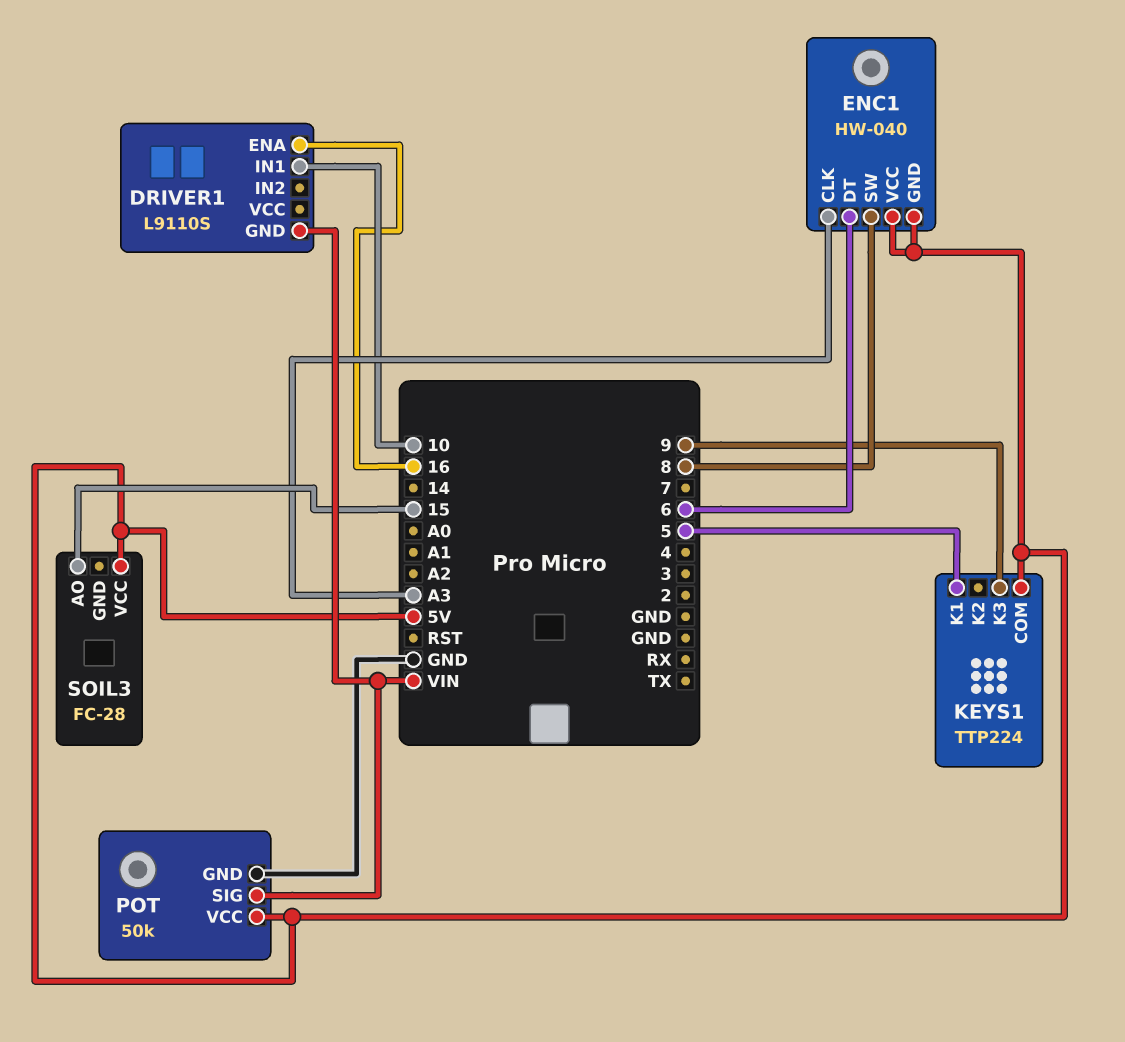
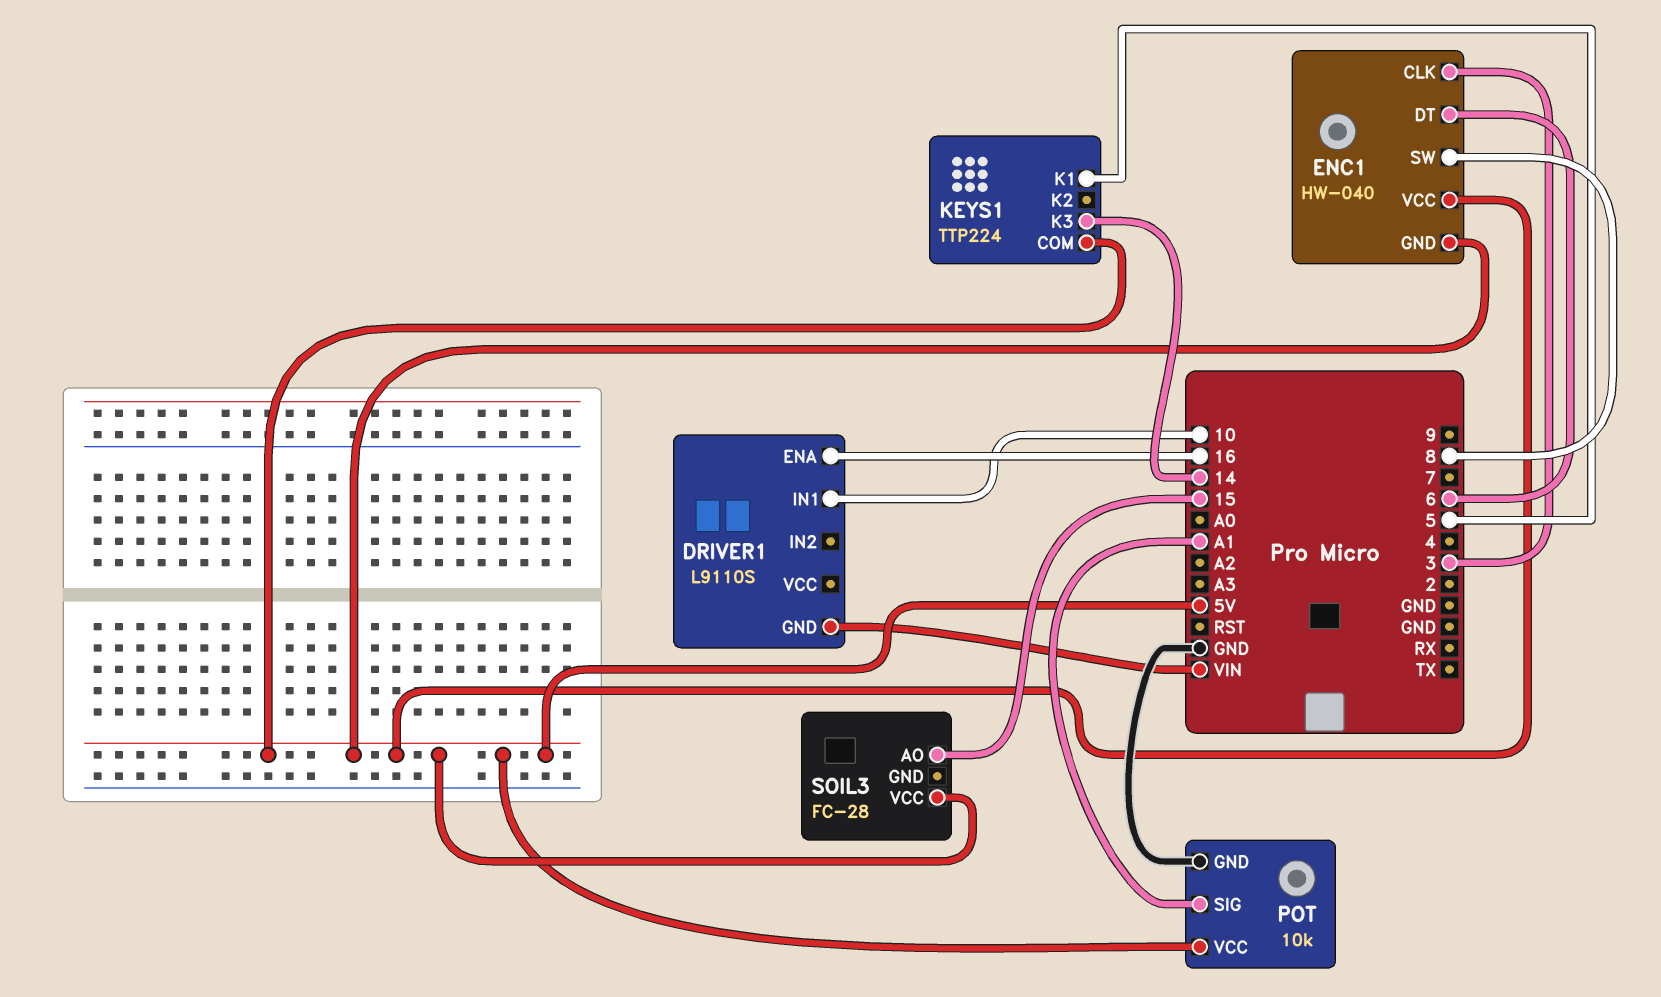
ENC1 pin CLK: A3 -> 3
KEYS1 pin K3: 9 -> 14
POT: 50k -> 10k
POT pin SIG: VIN -> A1

